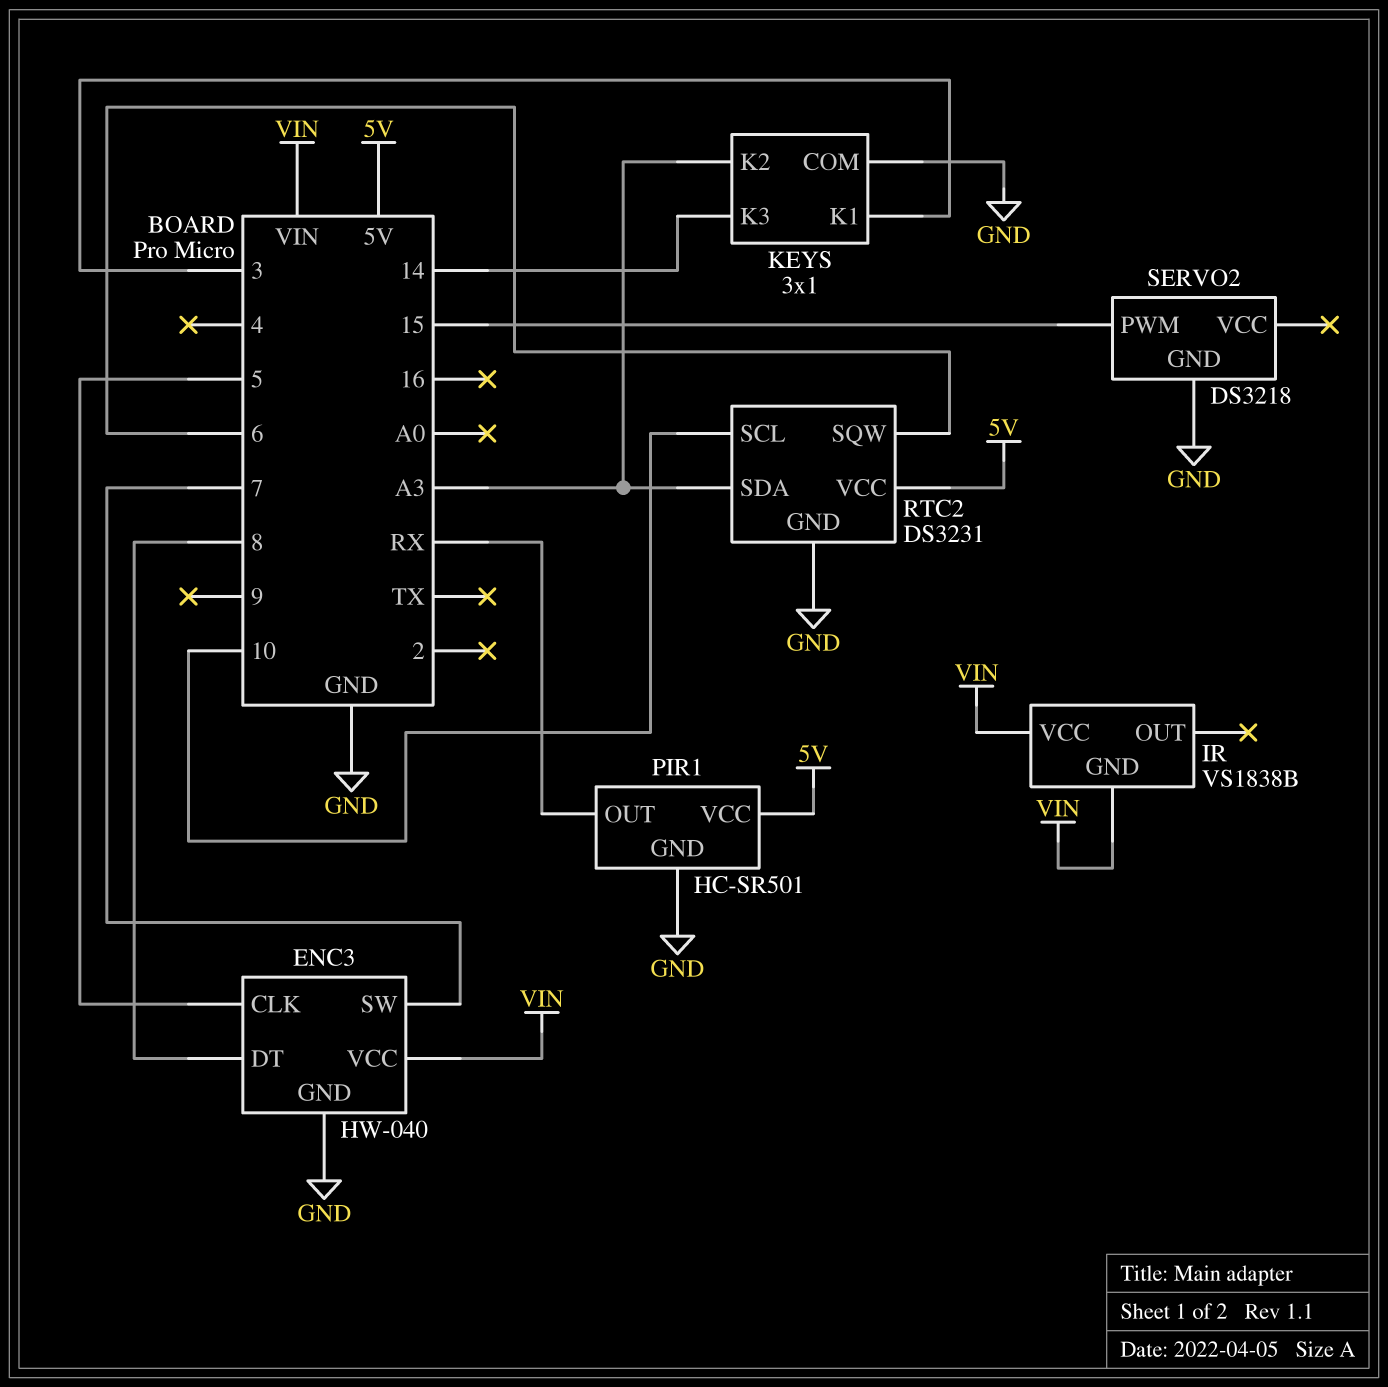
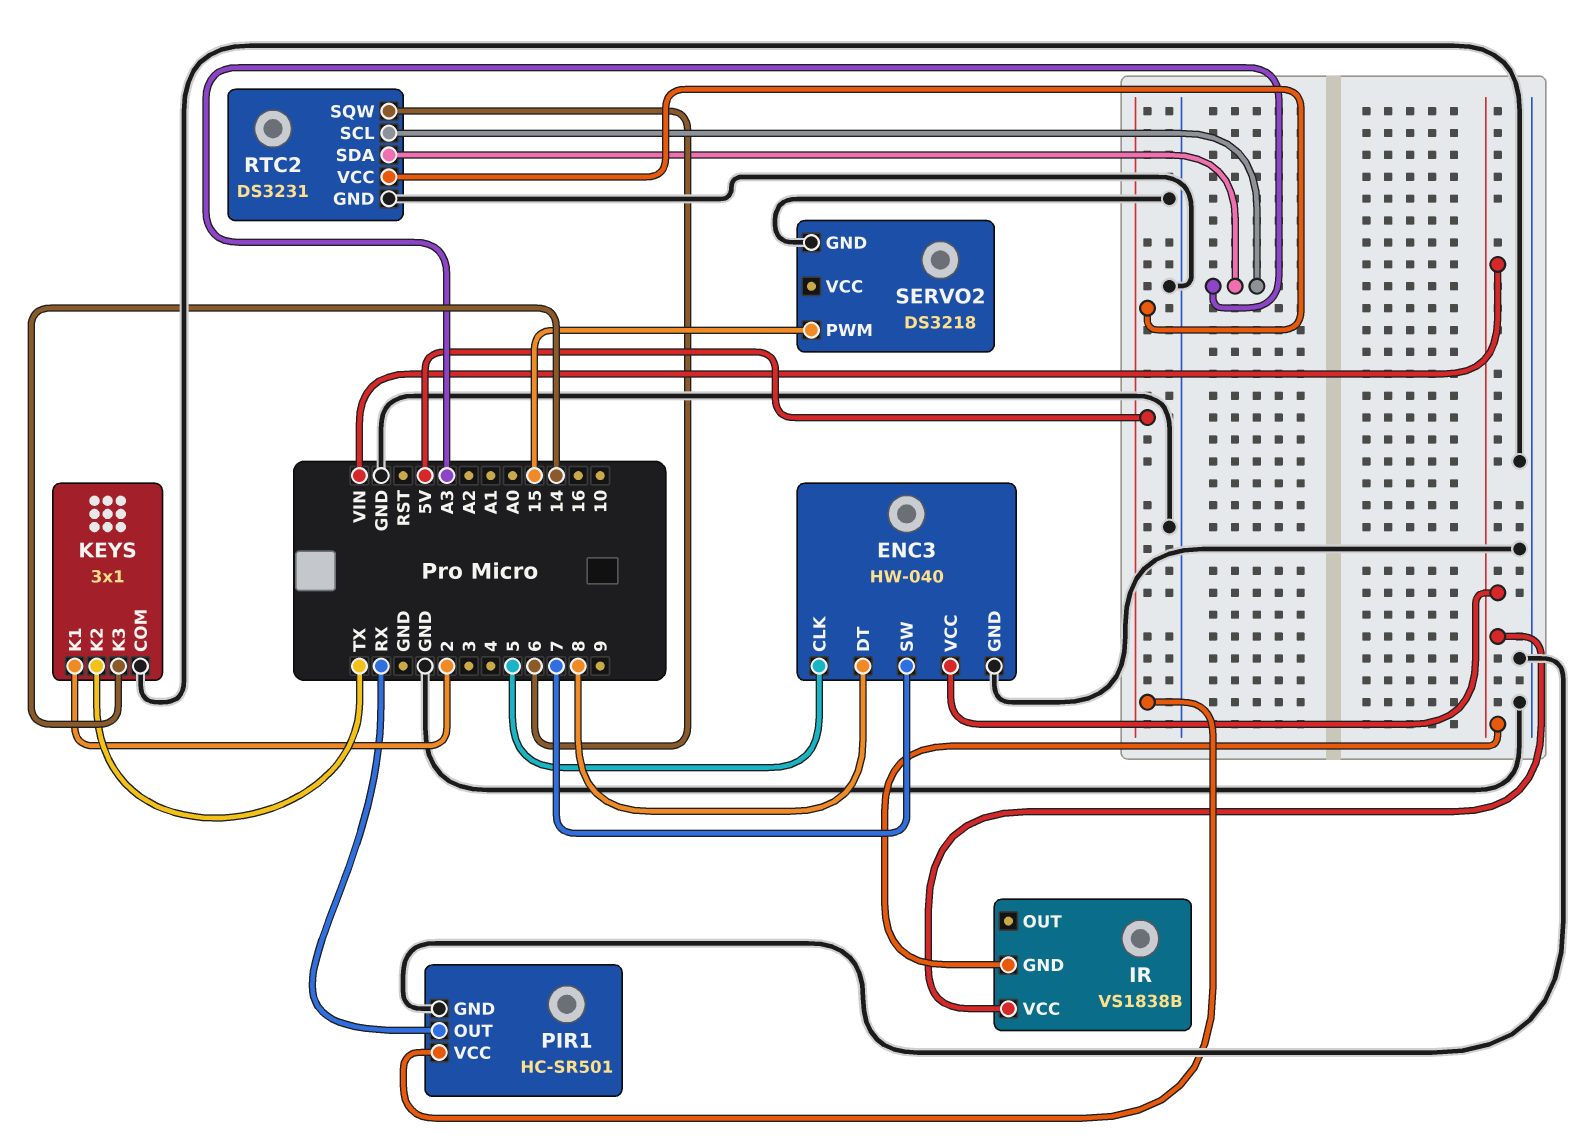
KEYS pin K1: 3 -> 2
KEYS pin K2: A3 -> TX
RTC2 pin SCL: 10 -> A3

